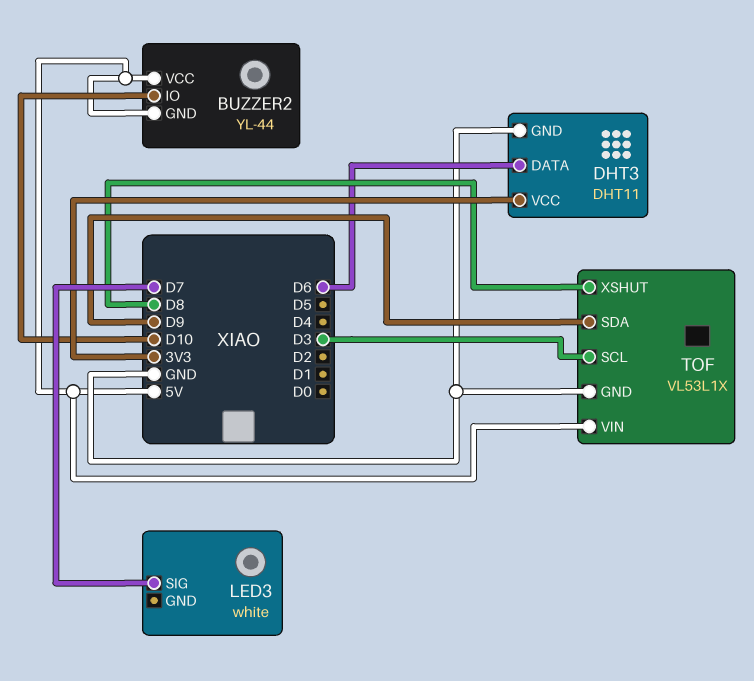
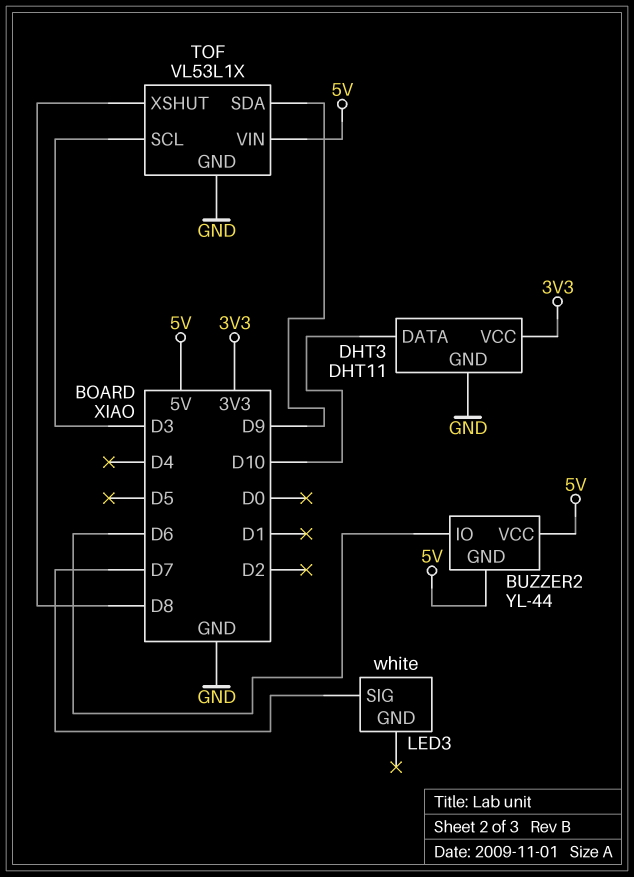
BUZZER2 pin IO: D10 -> D6
DHT3 pin DATA: D6 -> D10

